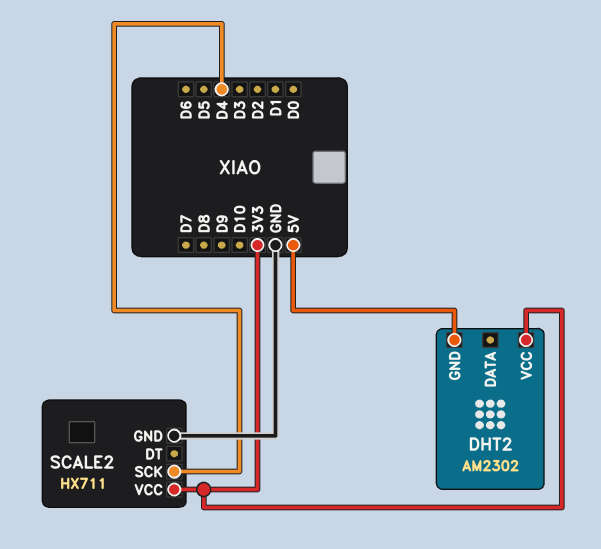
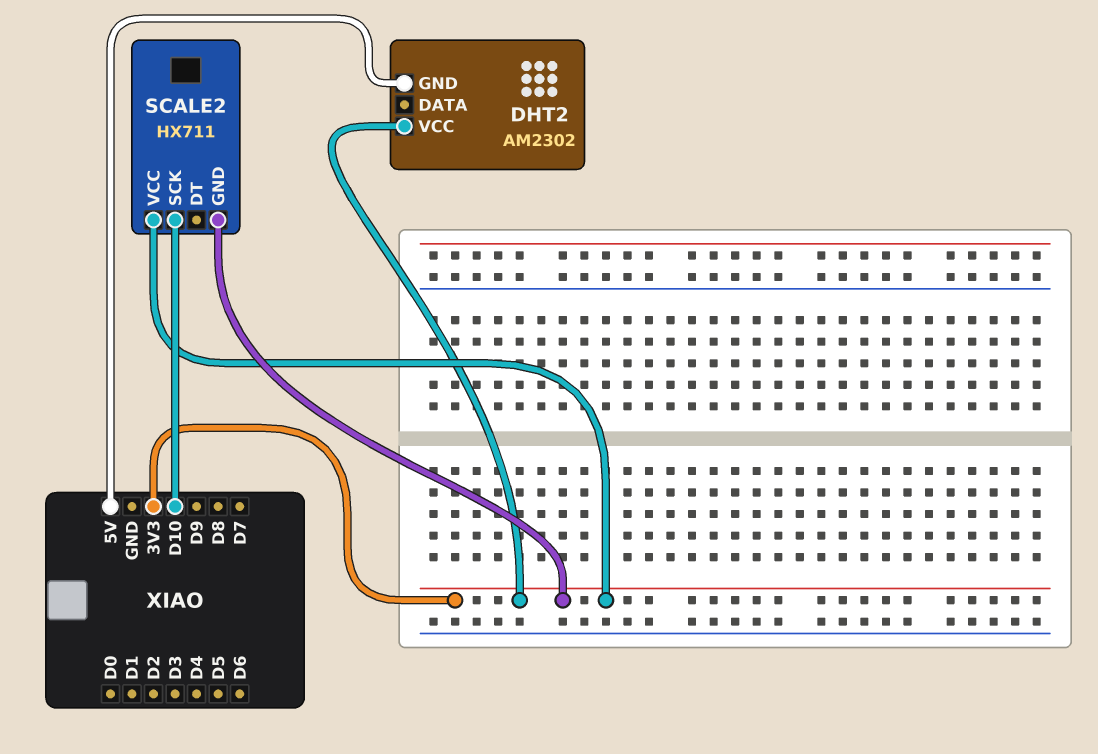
SCALE2 pin GND: GND -> 3V3
SCALE2 pin SCK: D4 -> D10

